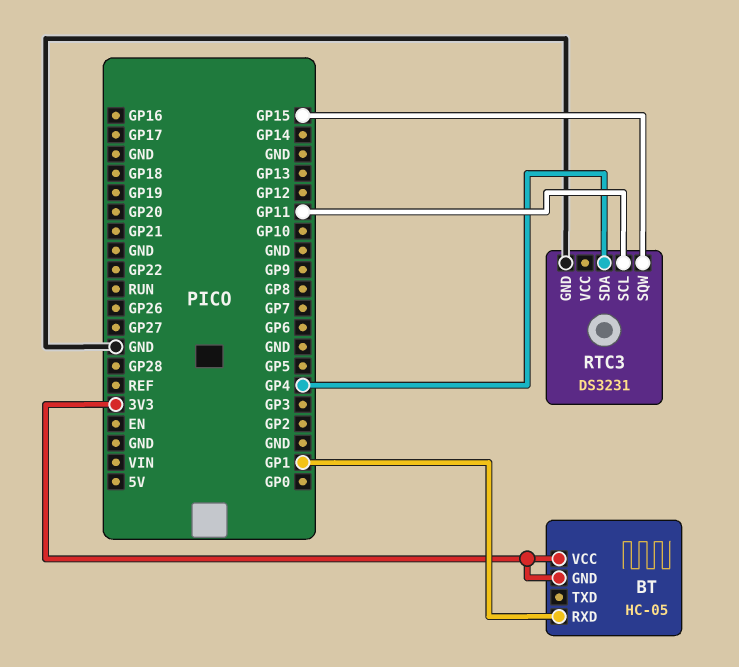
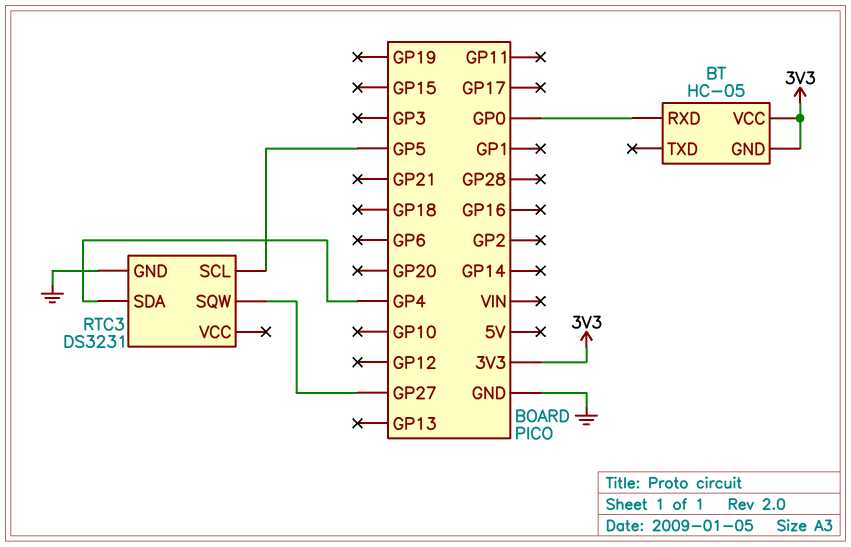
BT pin RXD: GP1 -> GP0
RTC3 pin SCL: GP11 -> GP5
RTC3 pin SQW: GP15 -> GP27

